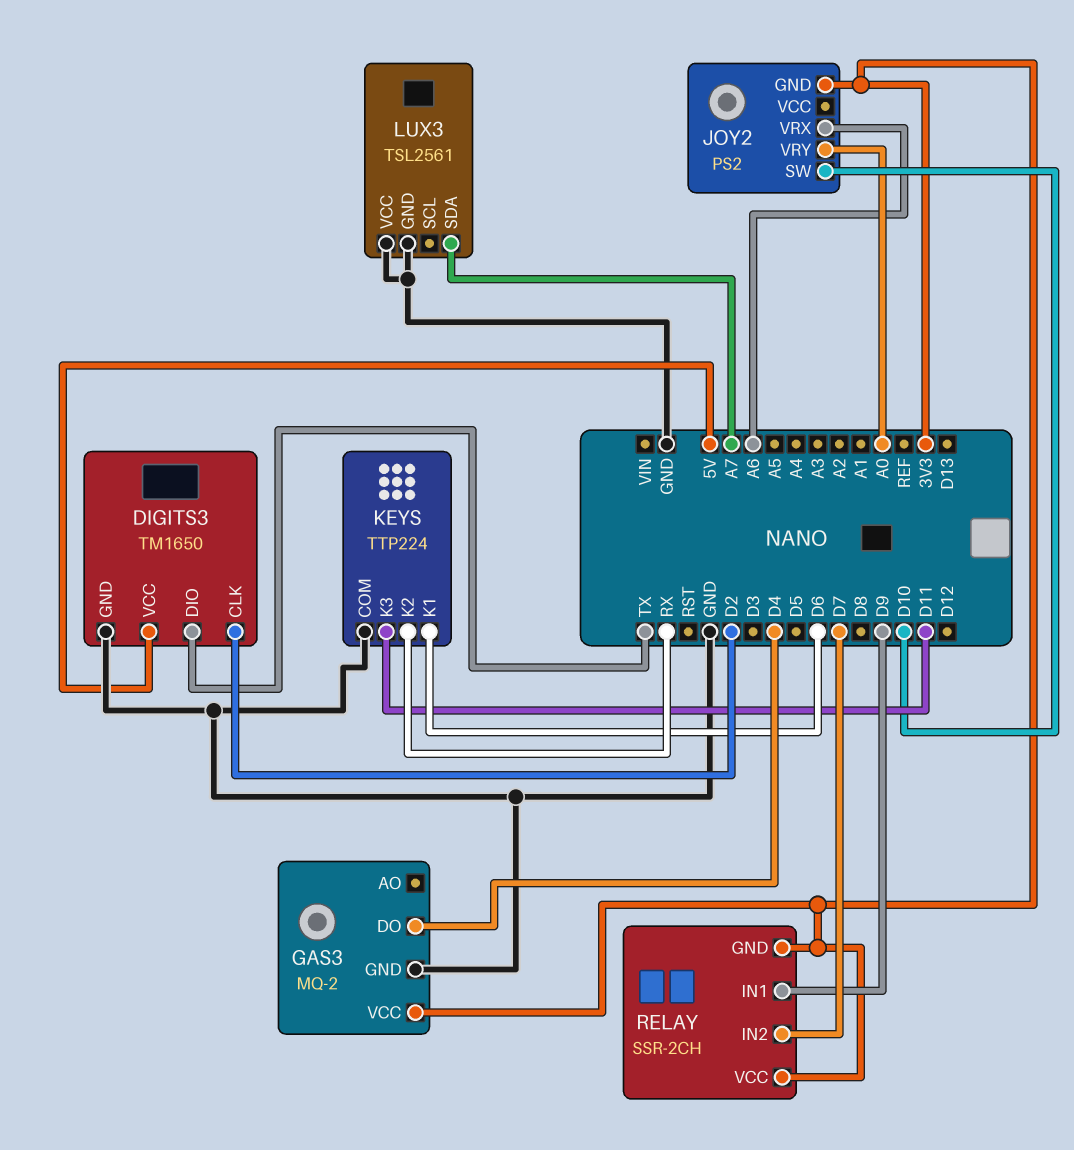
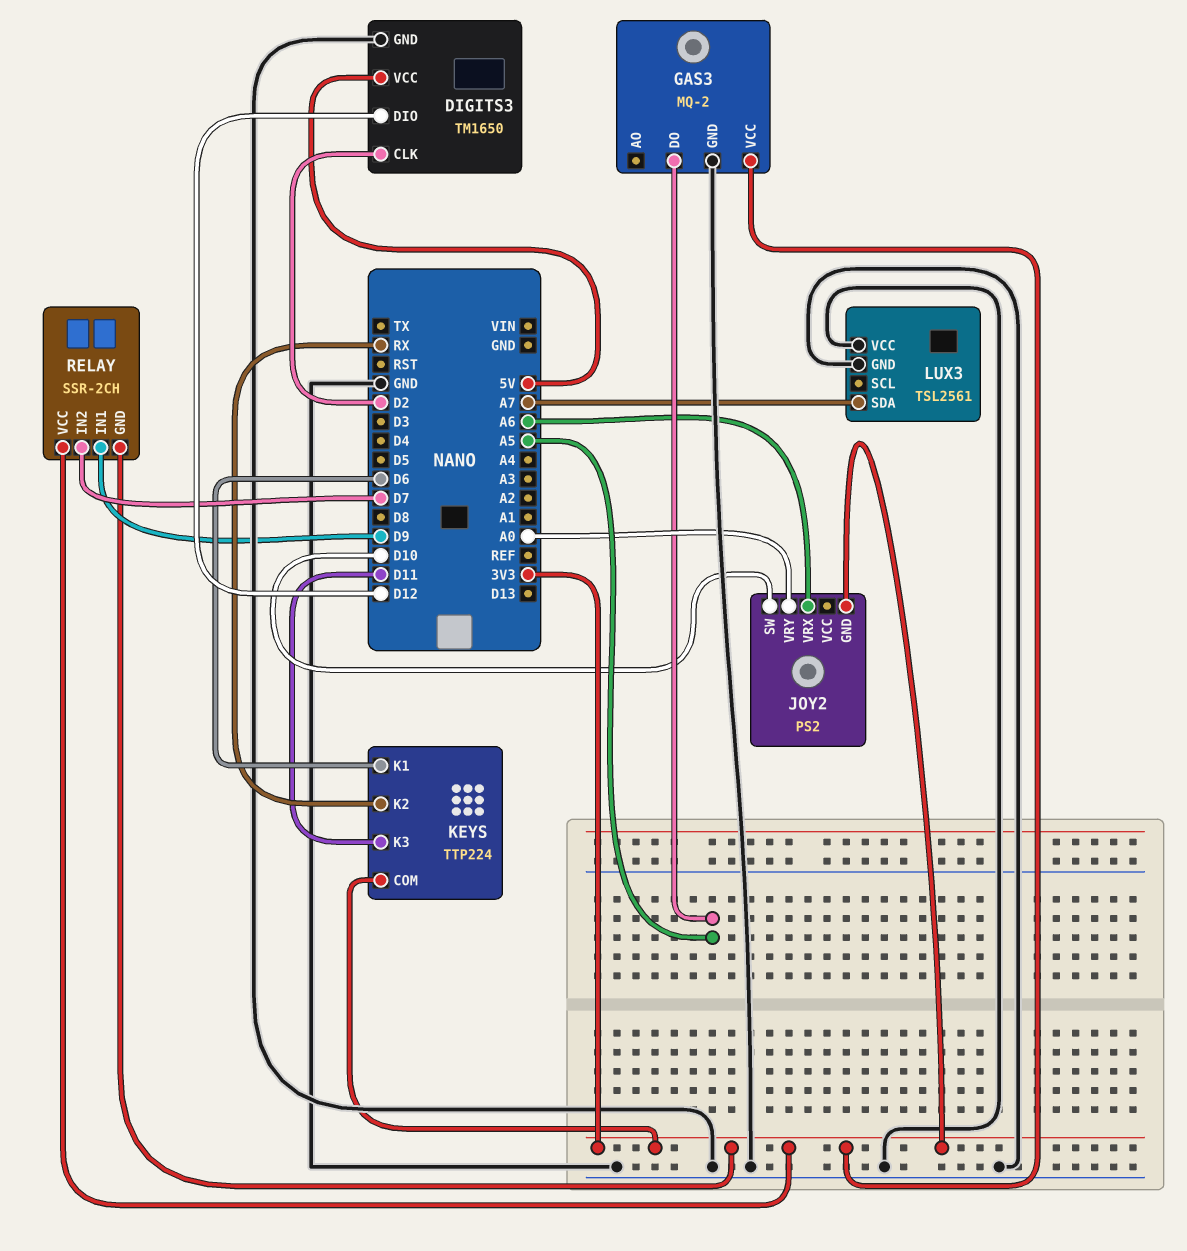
DIGITS3 pin DIO: TX -> D12
GAS3 pin DO: D4 -> A5
KEYS pin COM: GND -> 3V3

